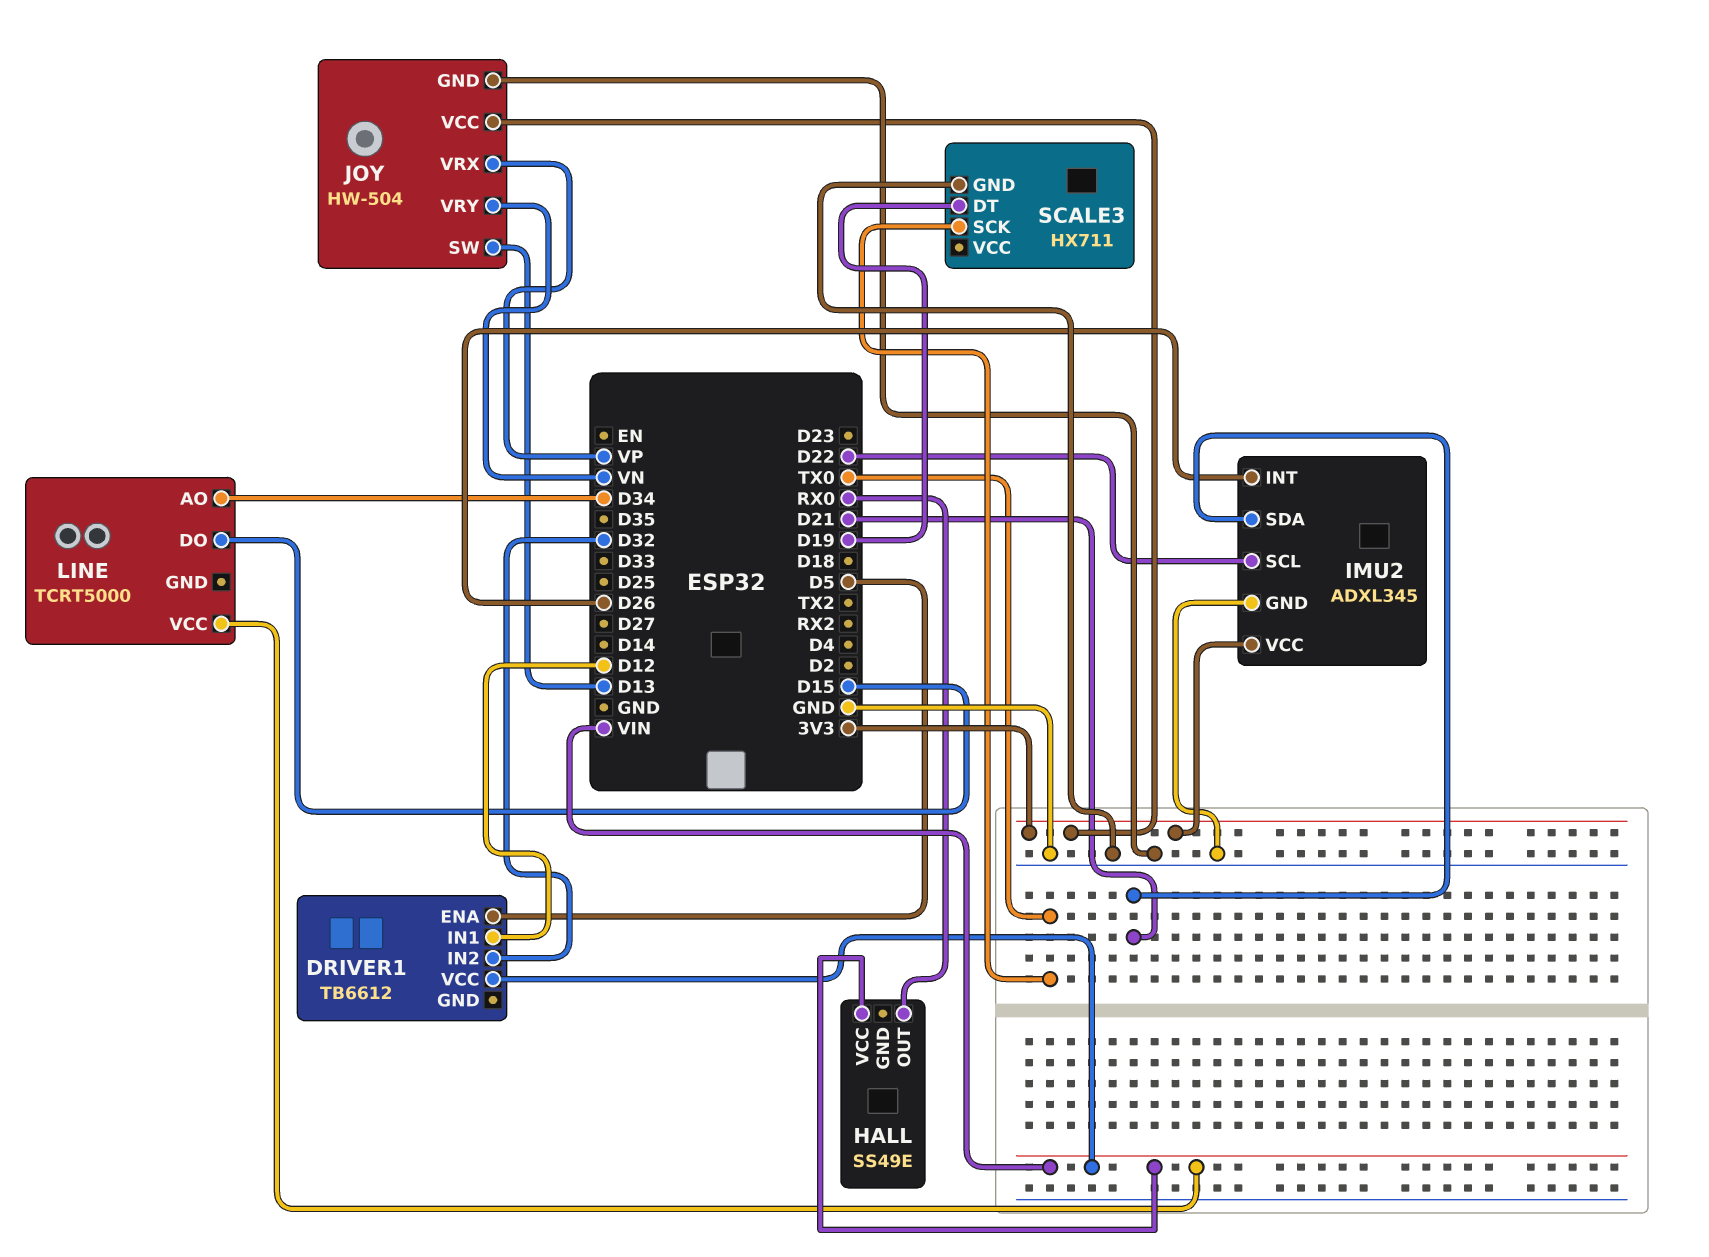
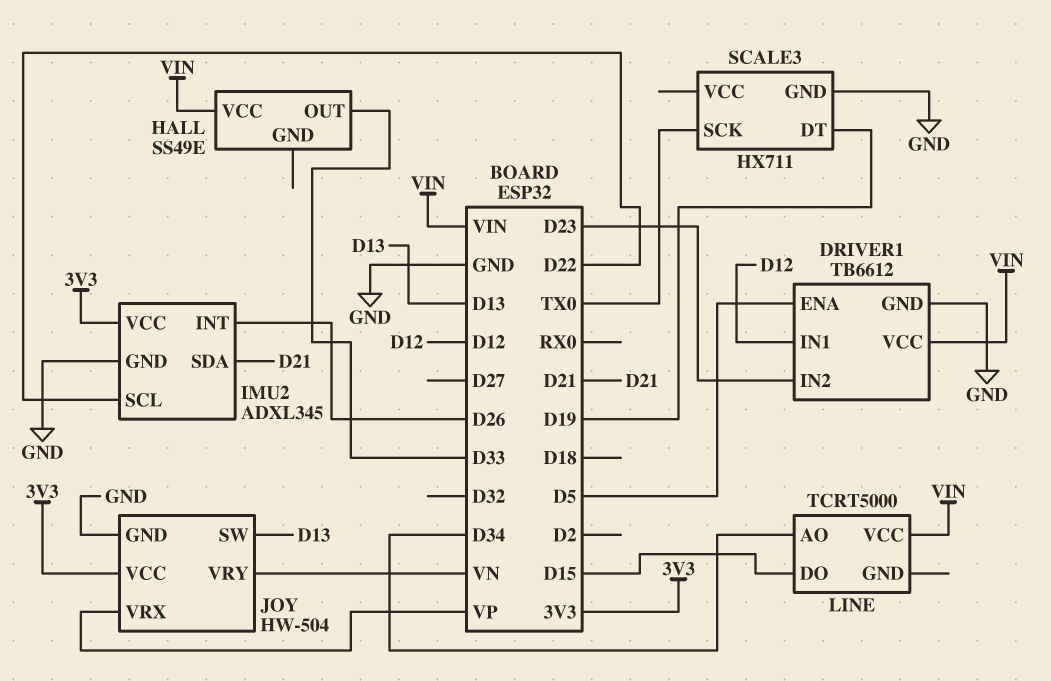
DRIVER1 pin GND: none -> GND
DRIVER1 pin IN2: D32 -> D23
HALL pin OUT: RX0 -> D33

